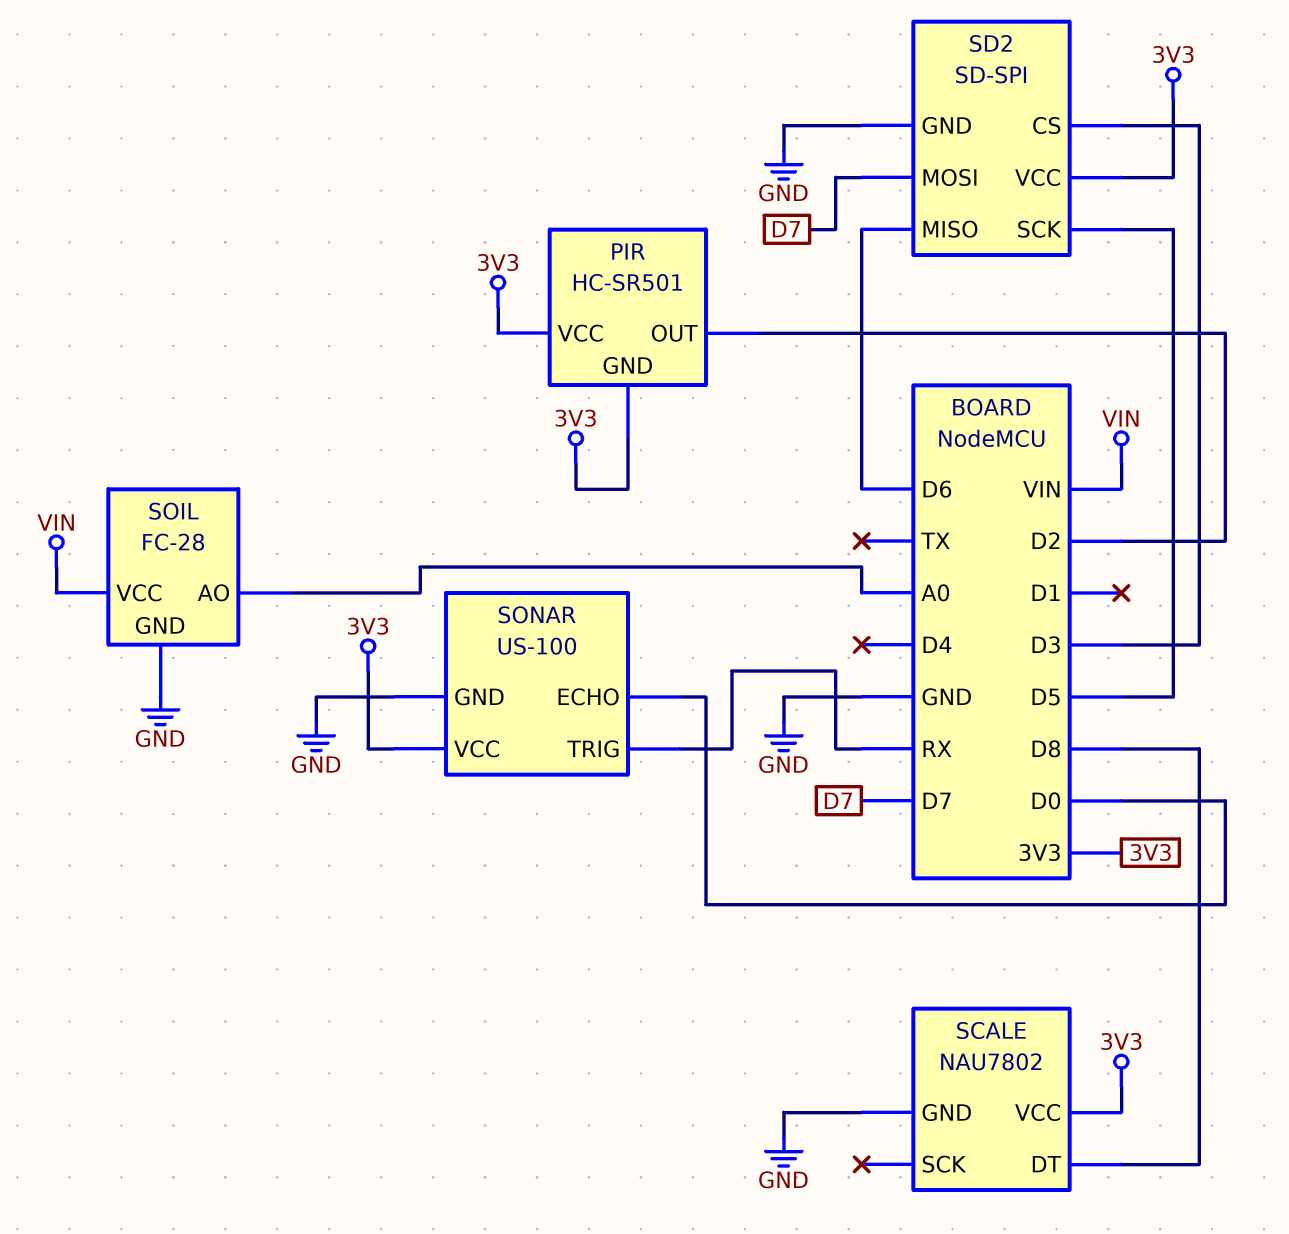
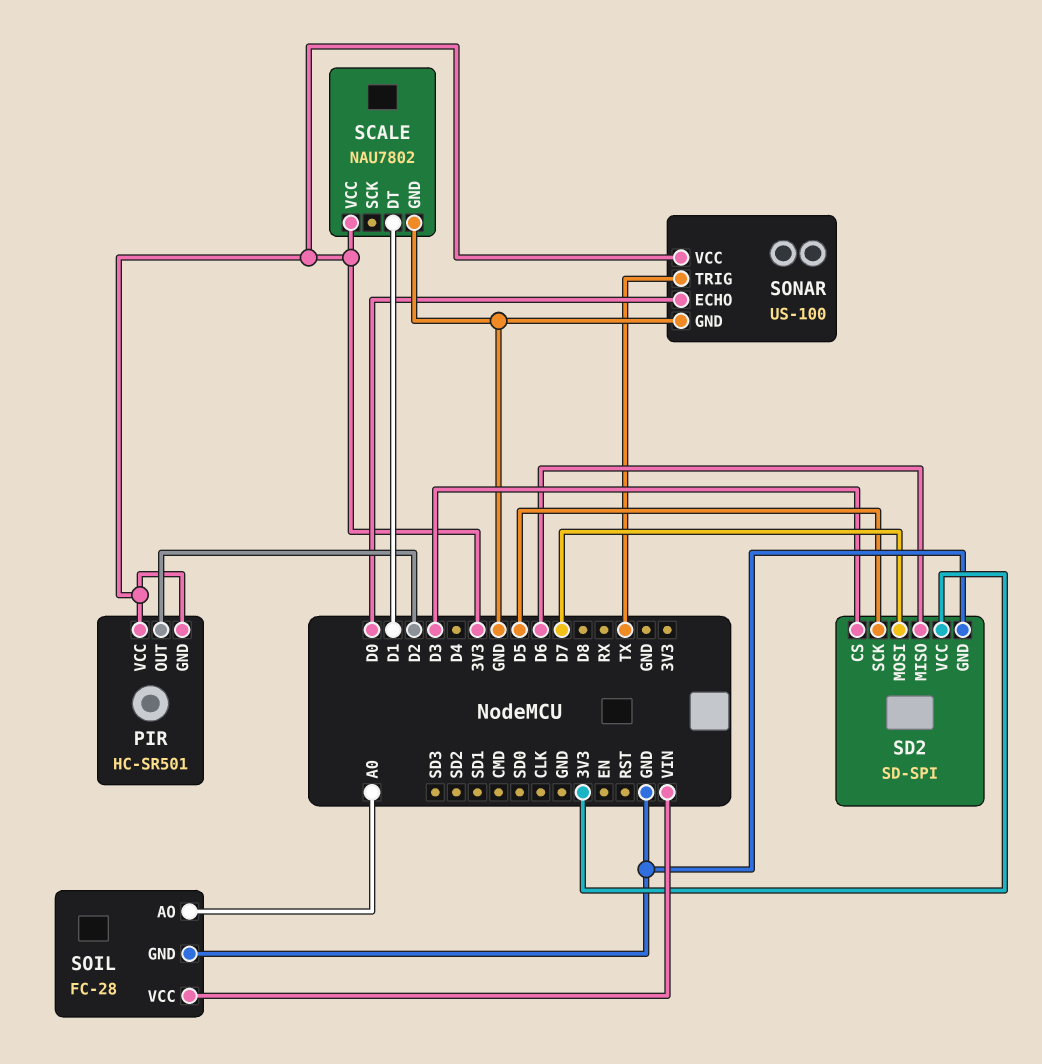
SCALE pin DT: D8 -> D1
SONAR pin TRIG: RX -> TX

